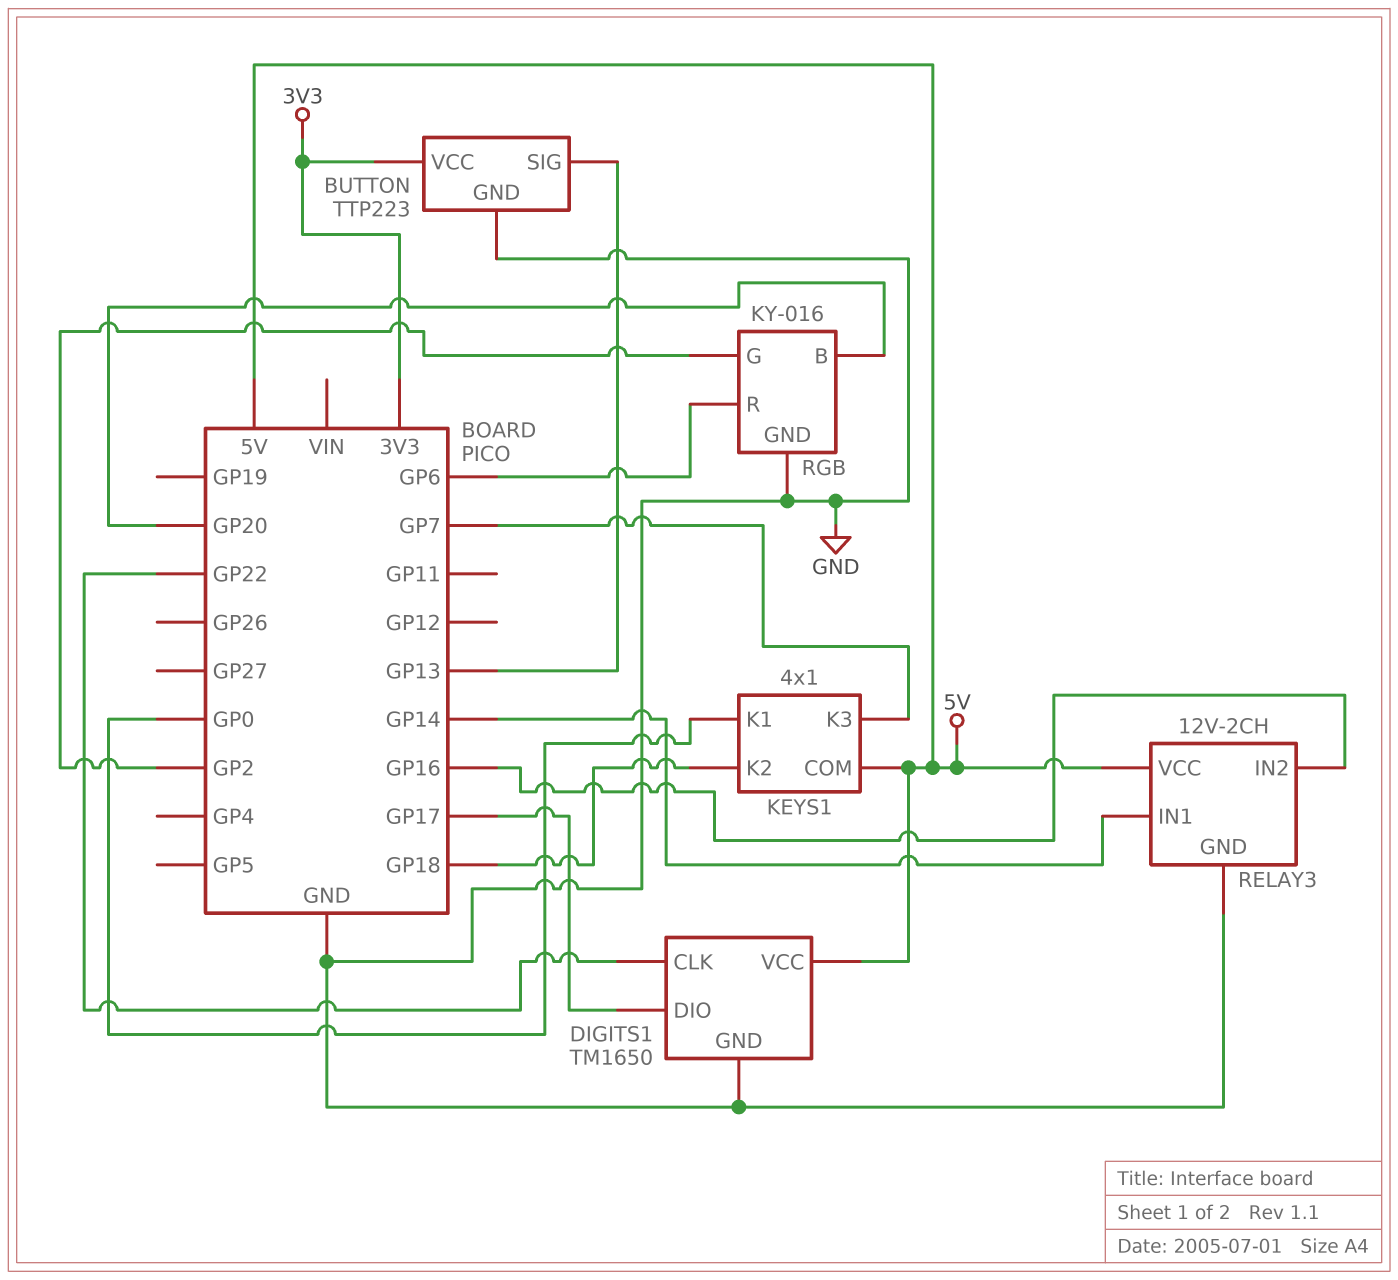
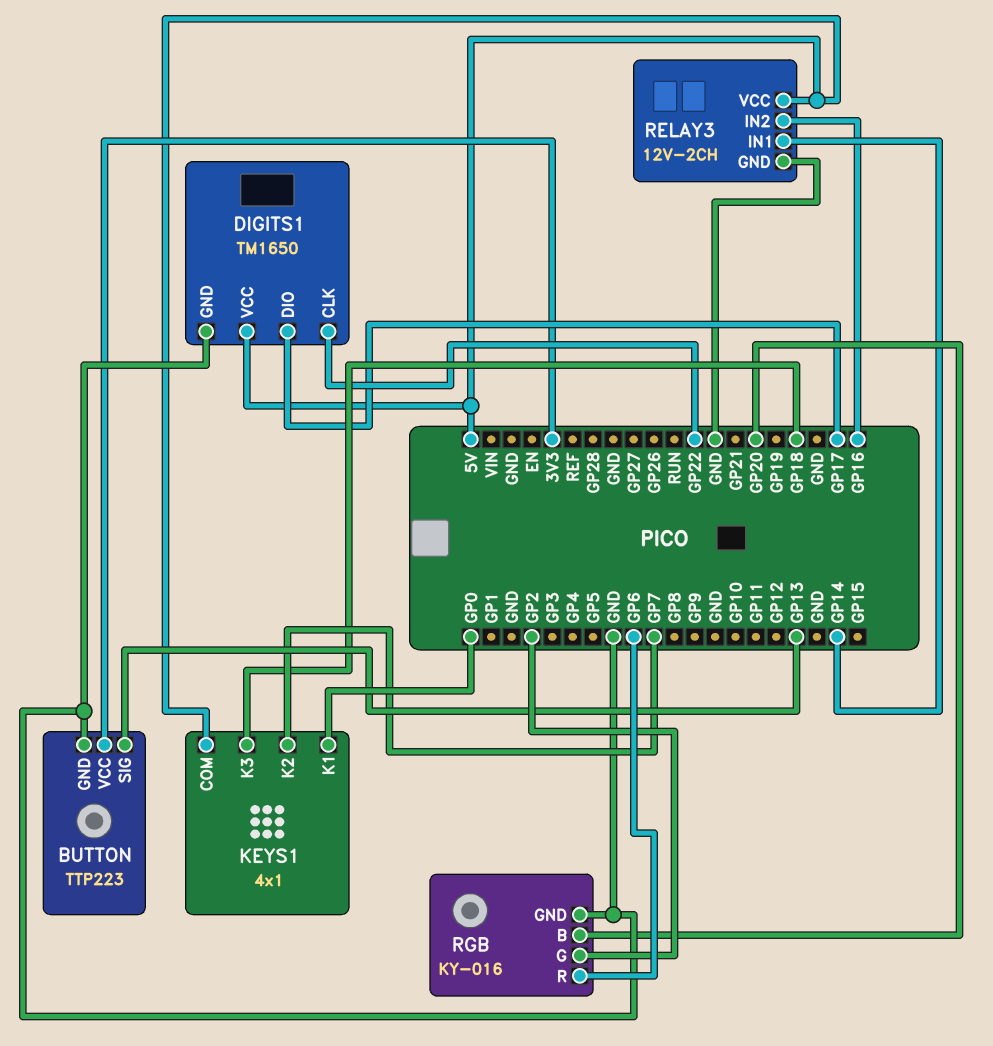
KEYS1 pin K2: GP18 -> GP7
KEYS1 pin K3: GP7 -> GP18

